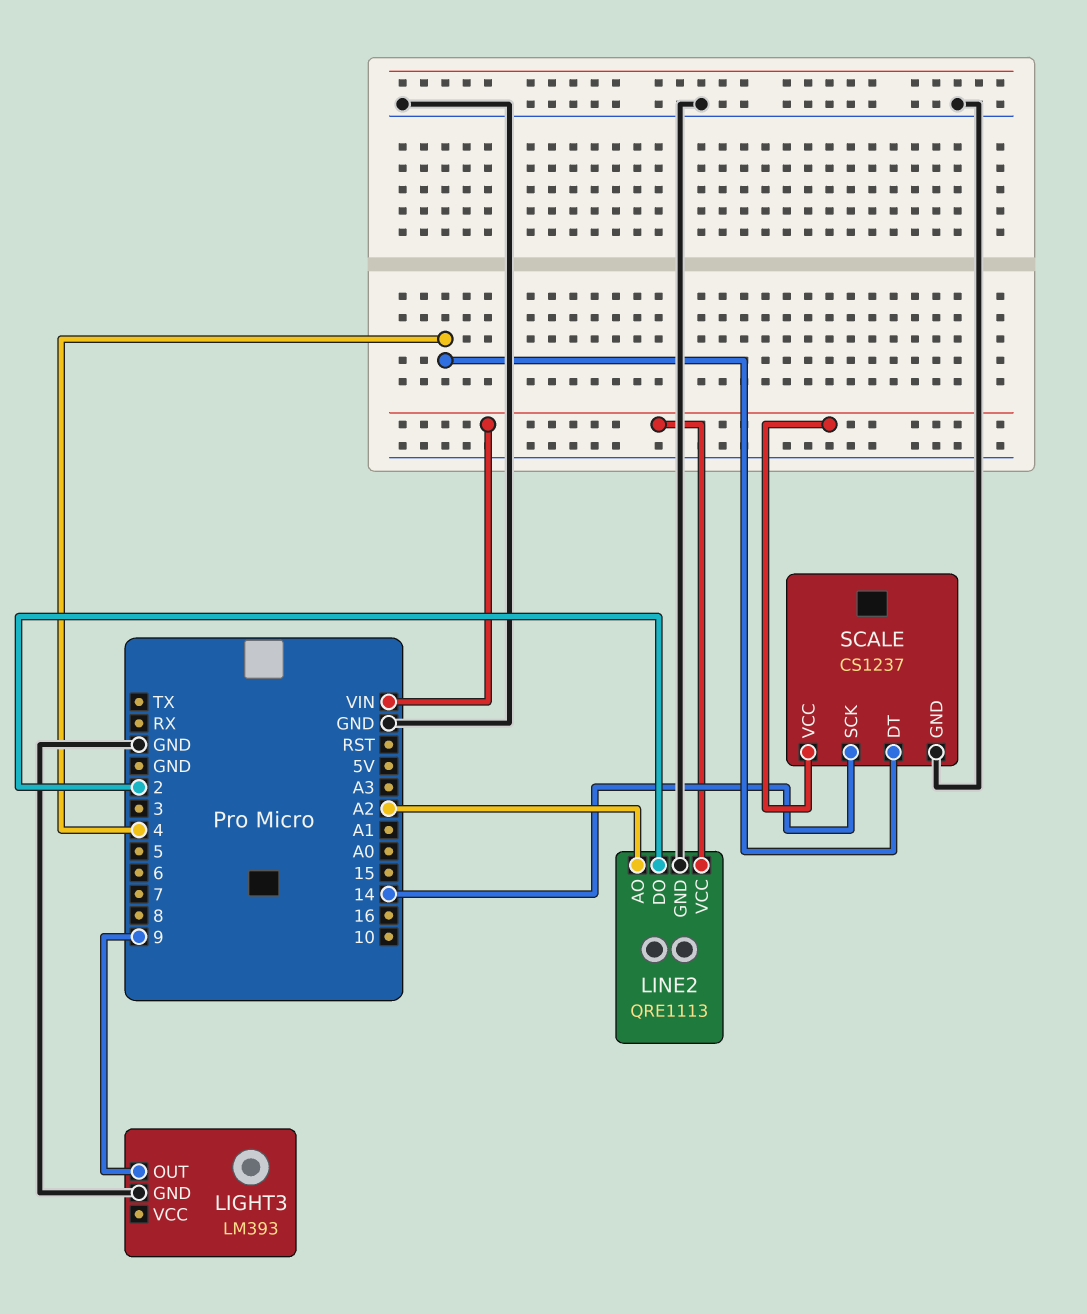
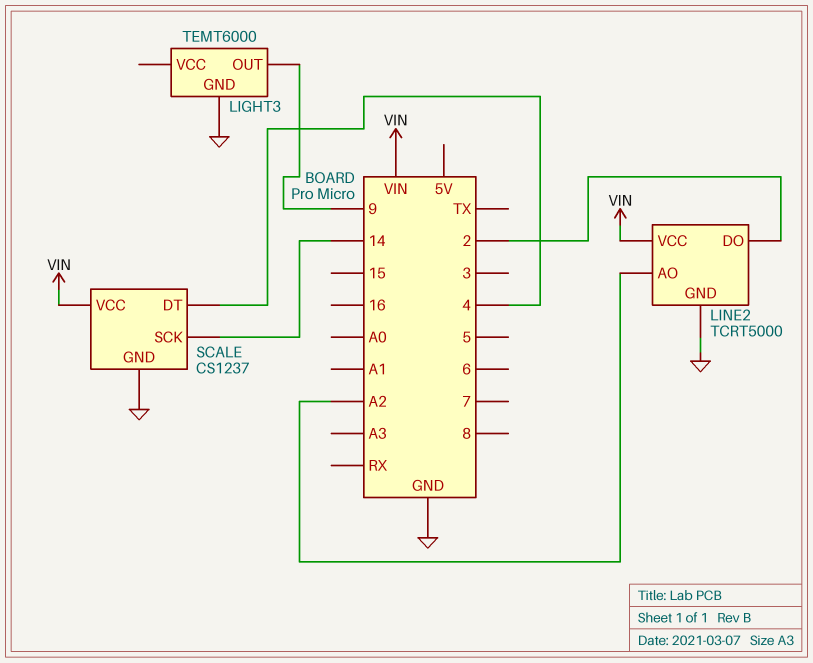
LIGHT3: LM393 -> TEMT6000
LINE2: QRE1113 -> TCRT5000

